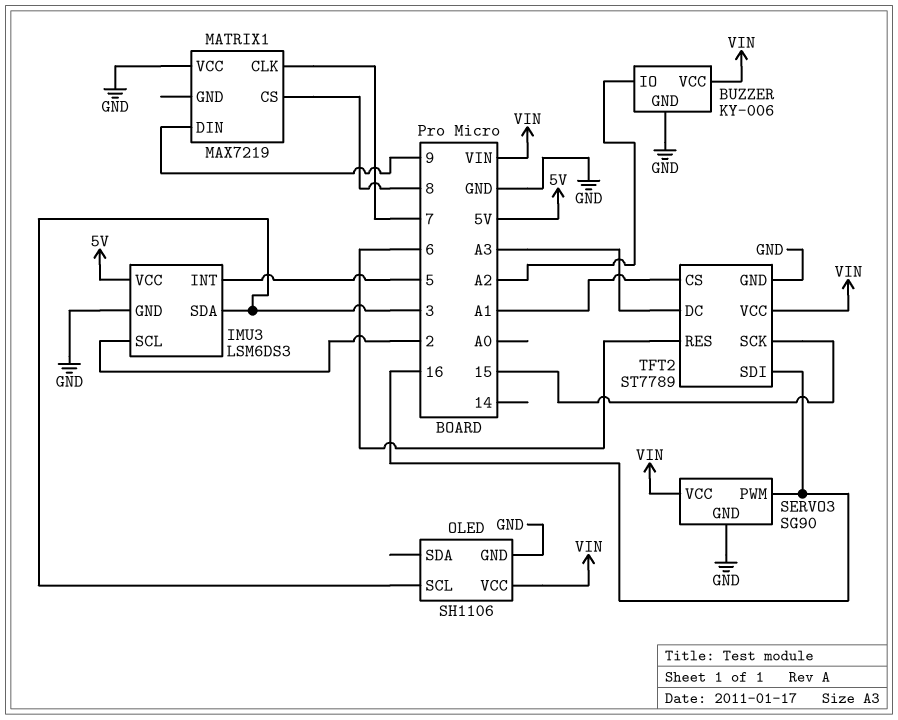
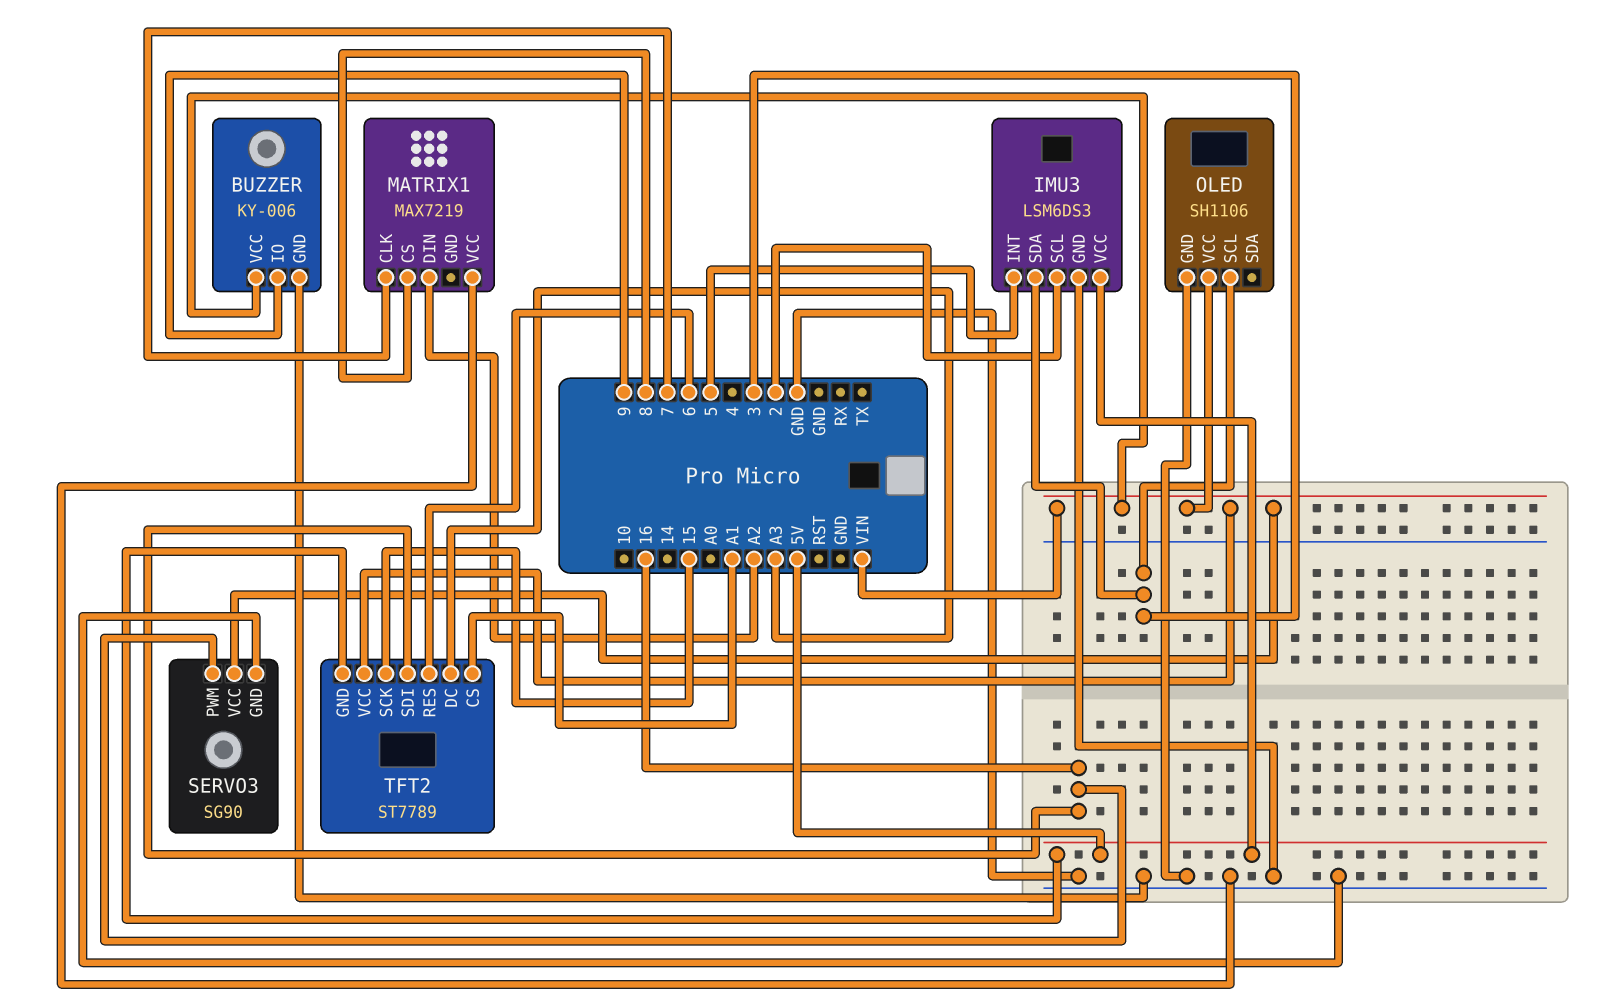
BUZZER pin IO: A2 -> 9
MATRIX1 pin DIN: 9 -> A2
TFT2 pin GND: GND -> 5V

